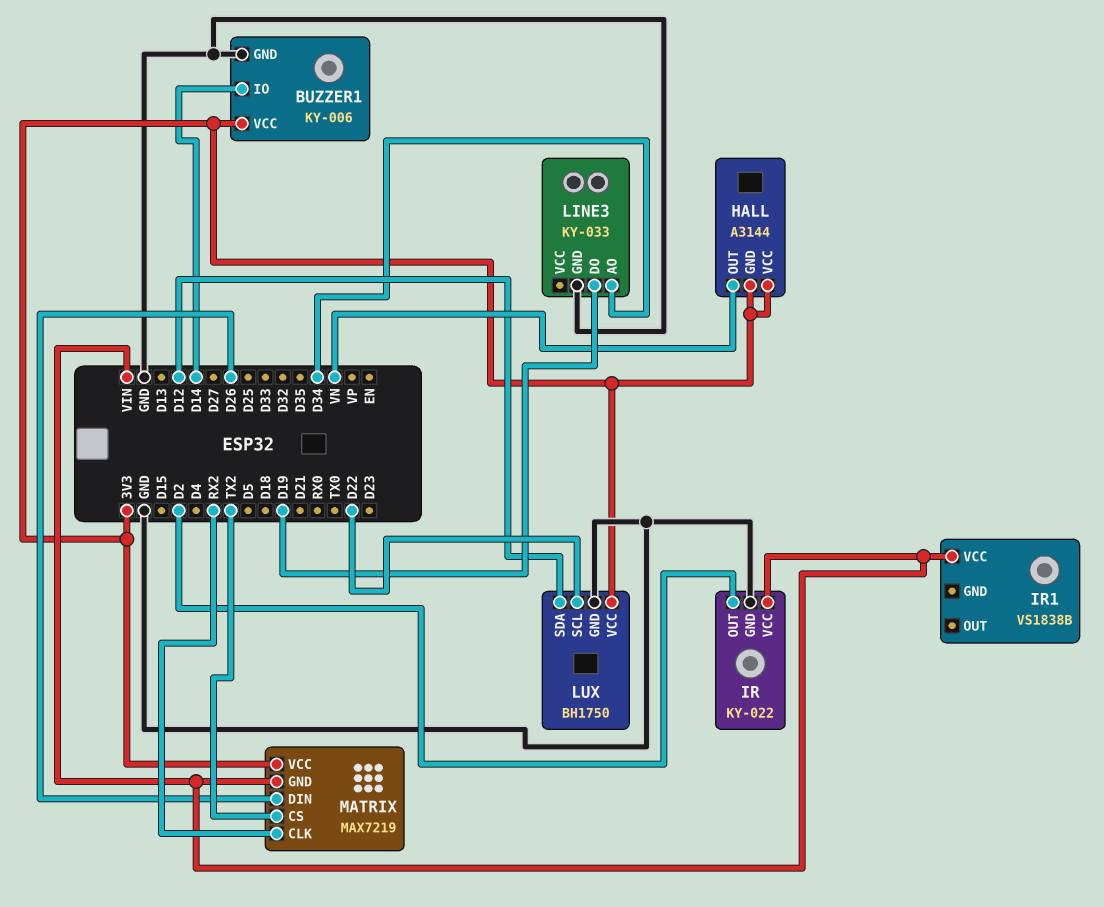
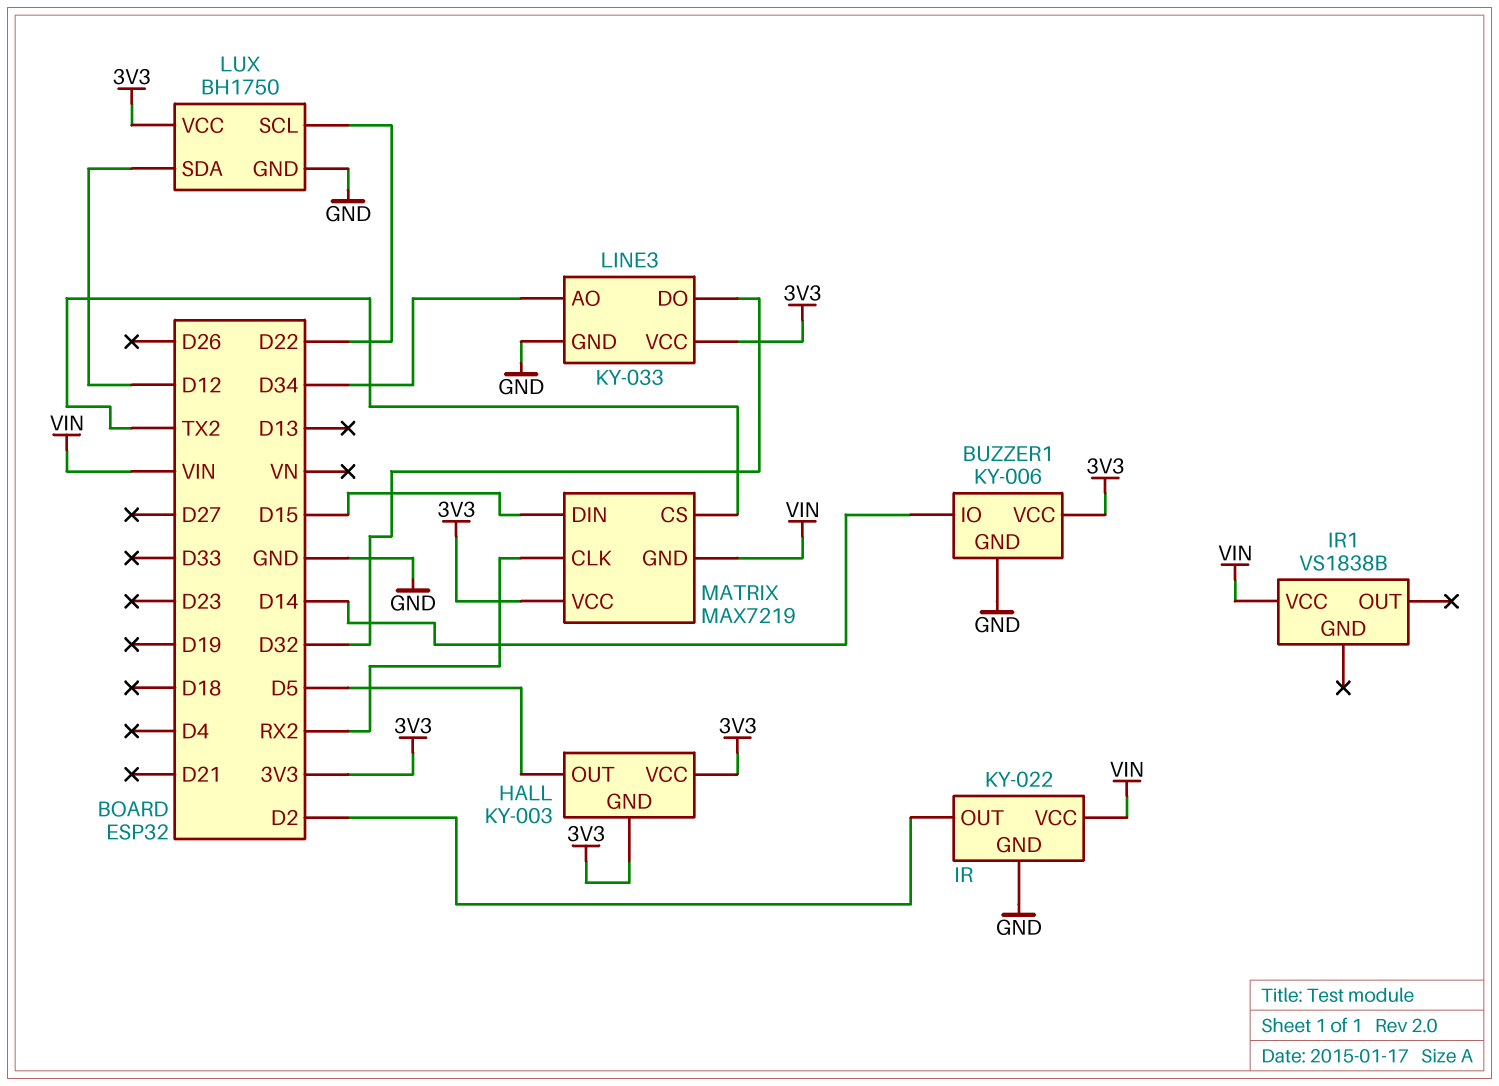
HALL: A3144 -> KY-003
HALL pin OUT: VN -> D5
LINE3 pin DO: D19 -> D32
LINE3 pin VCC: none -> 3V3
MATRIX pin DIN: D26 -> D15

